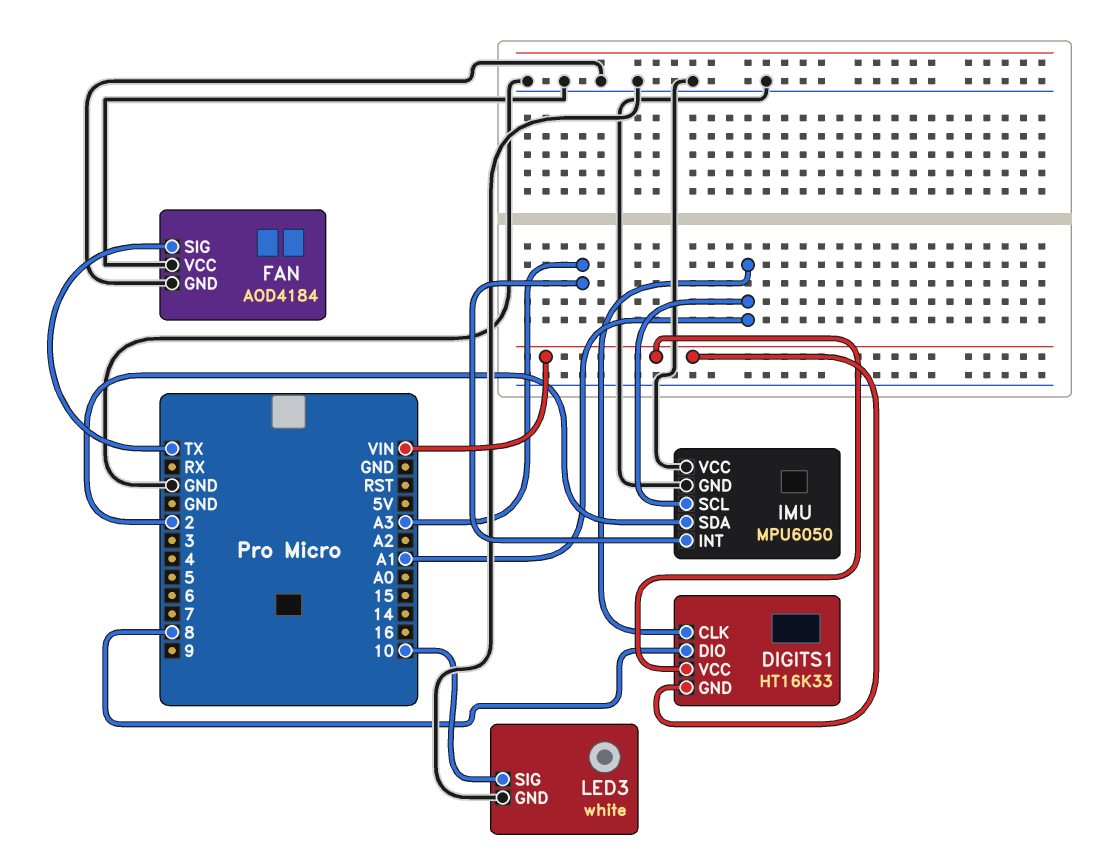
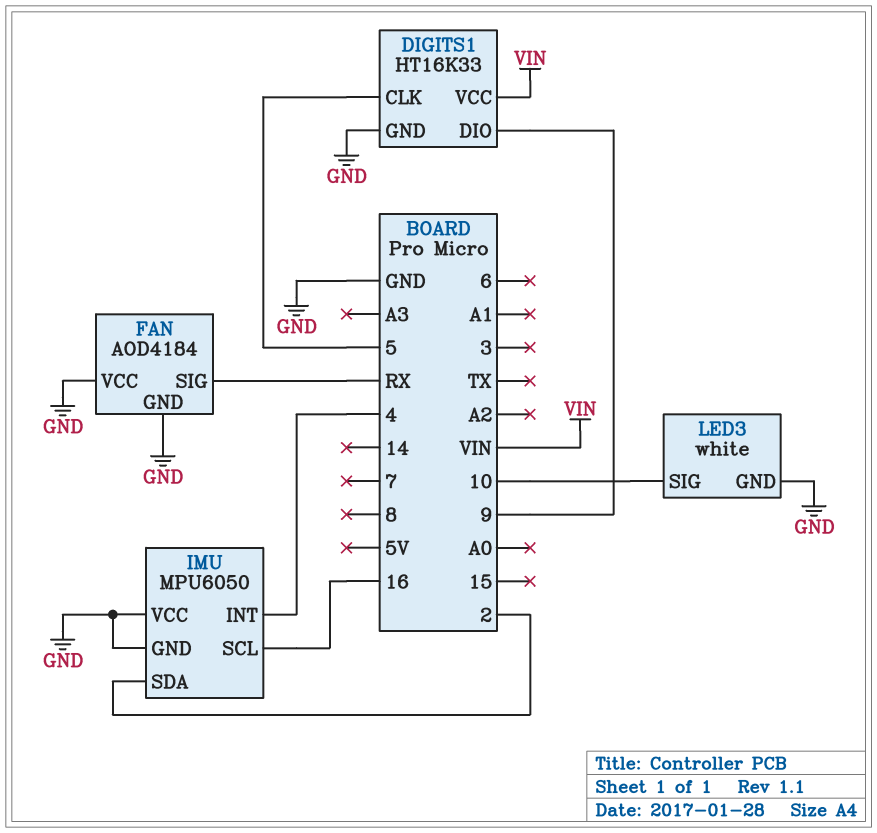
DIGITS1 pin CLK: A1 -> 5
DIGITS1 pin DIO: 8 -> 9
DIGITS1 pin GND: VIN -> GND
FAN pin SIG: TX -> RX
IMU pin INT: A3 -> 4
IMU pin SCL: A1 -> 16

